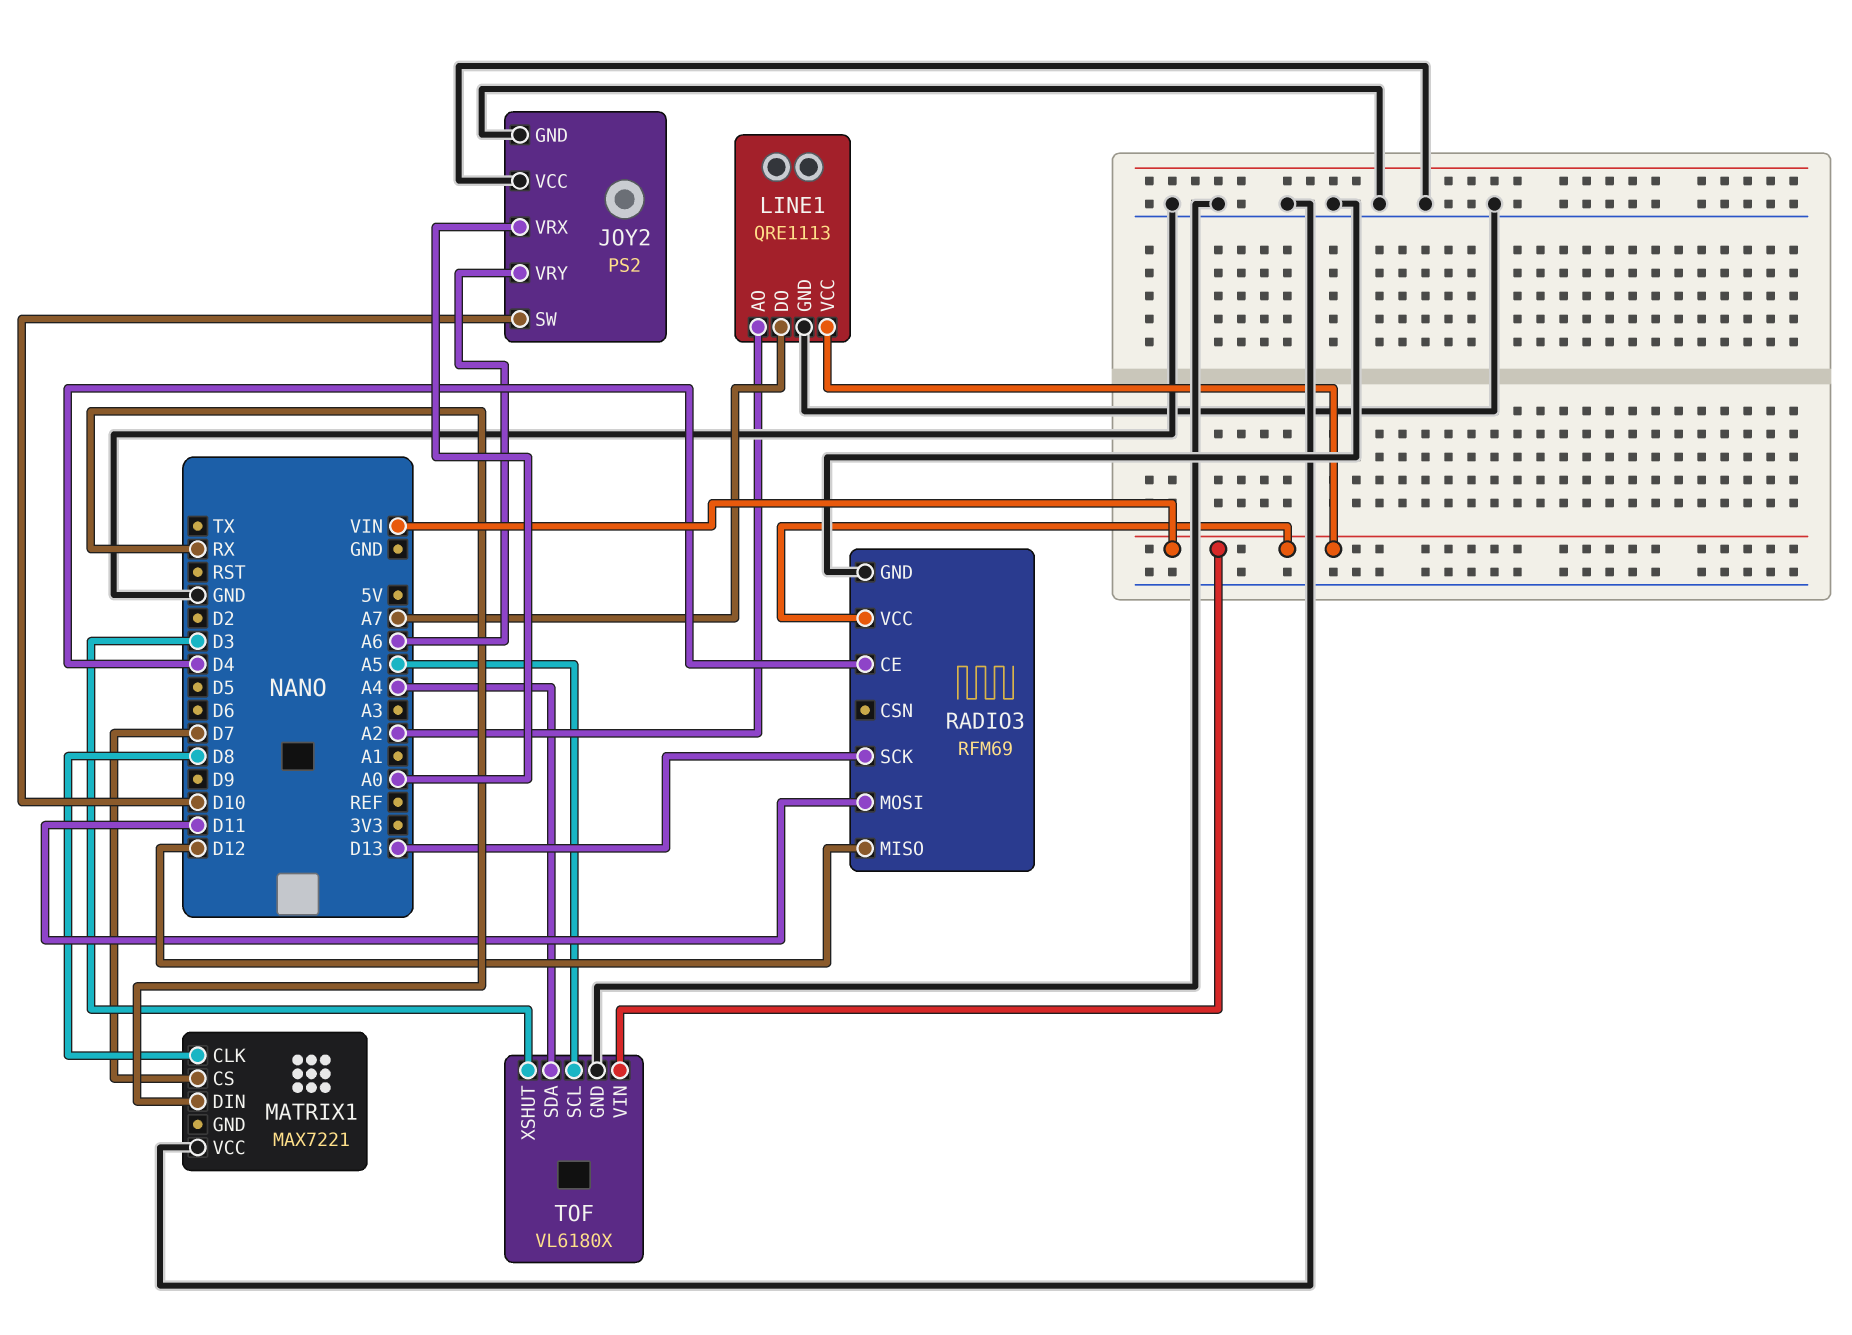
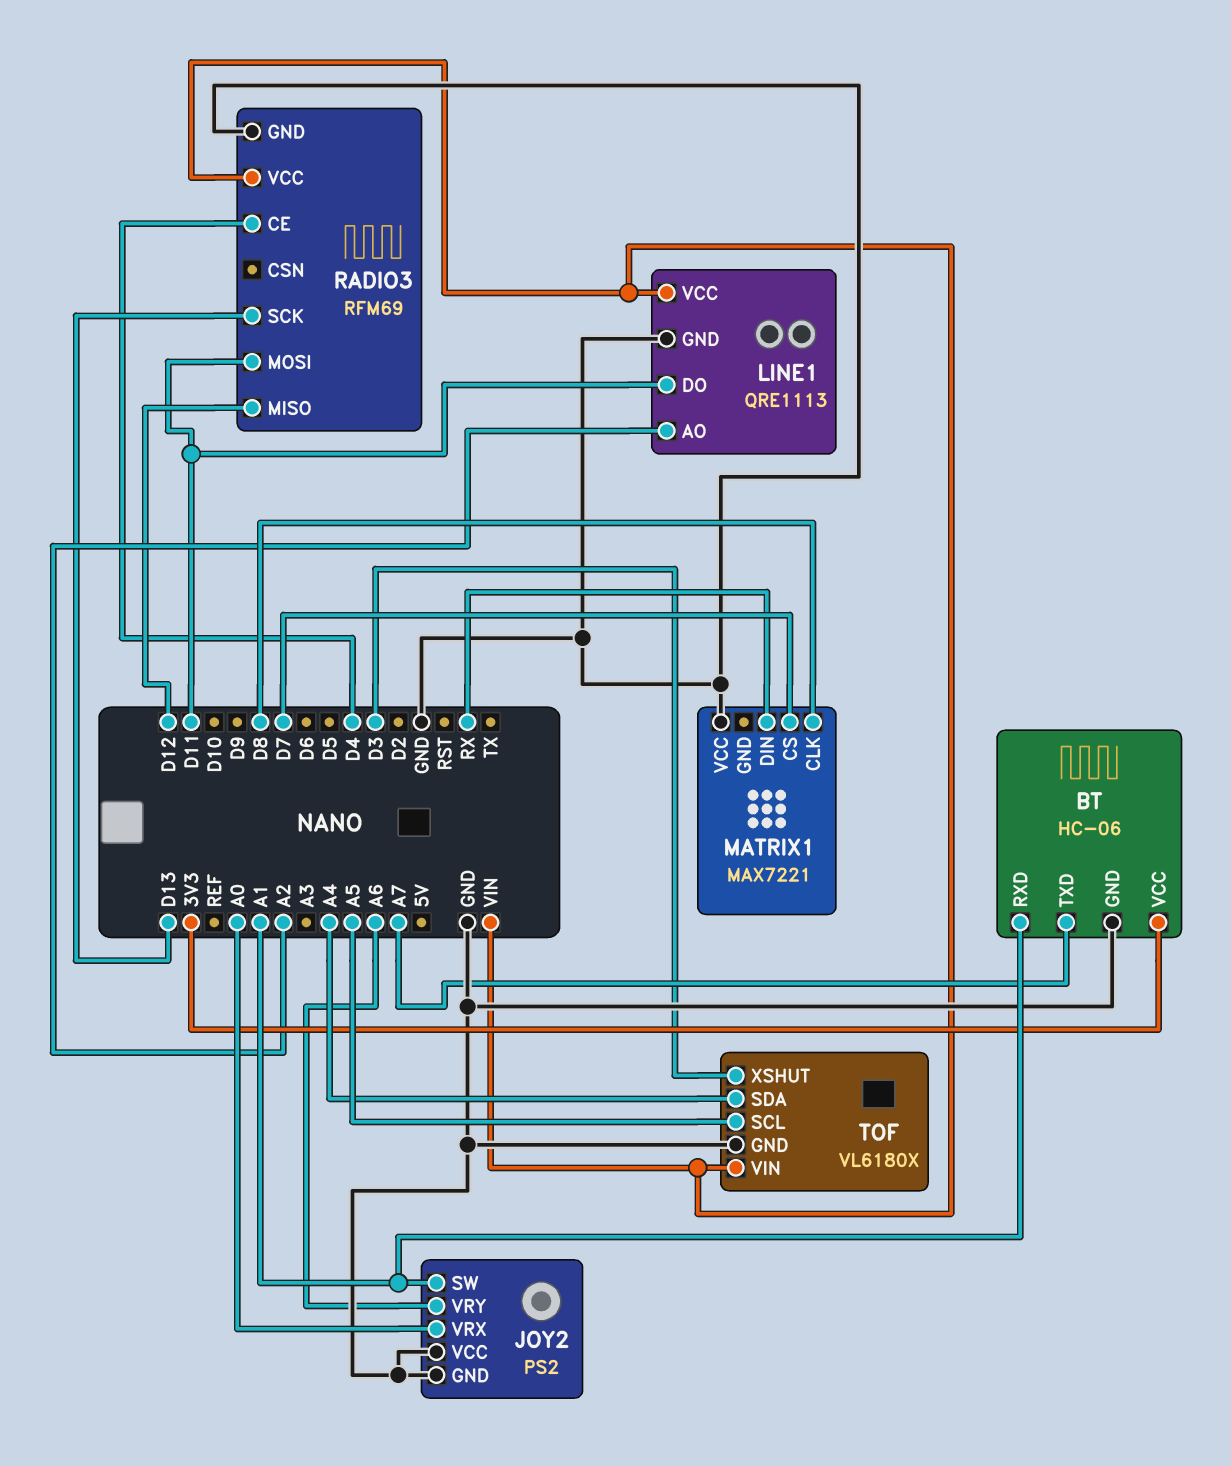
BT: none -> HC-06
BT pin GND: none -> GND
BT pin RXD: none -> A1
BT pin TXD: none -> A7
BT pin VCC: none -> 3V3
JOY2 pin SW: D10 -> A1
LINE1 pin DO: A7 -> D11

